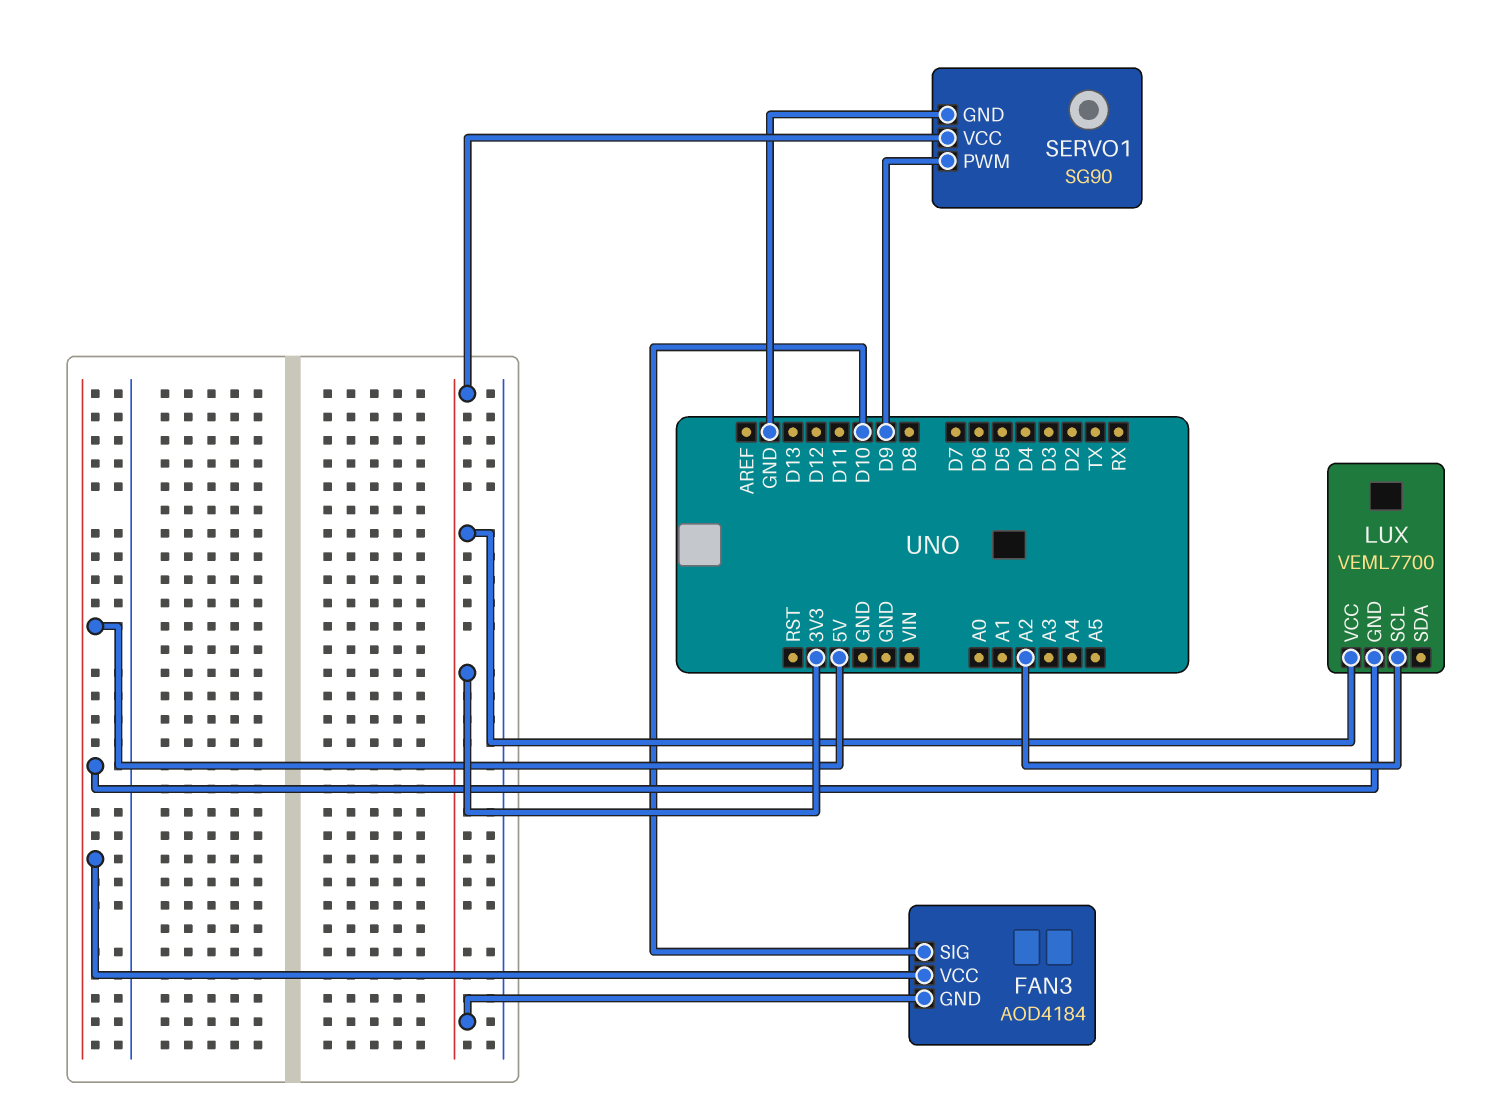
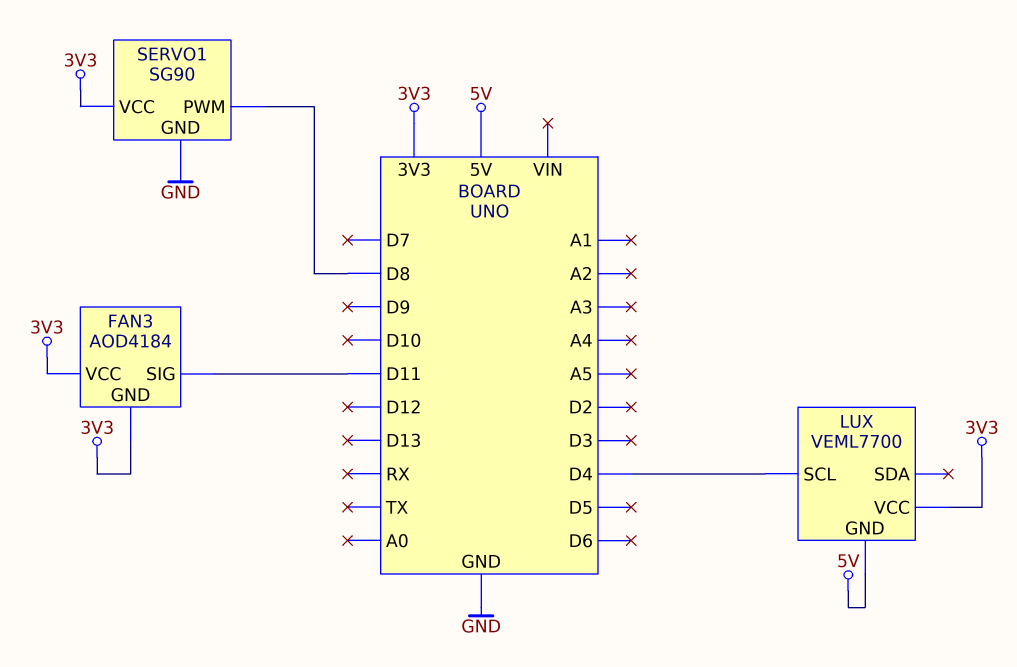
FAN3 pin SIG: D10 -> D11
FAN3 pin VCC: 5V -> 3V3
LUX pin SCL: A2 -> D4
SERVO1 pin PWM: D9 -> D8

